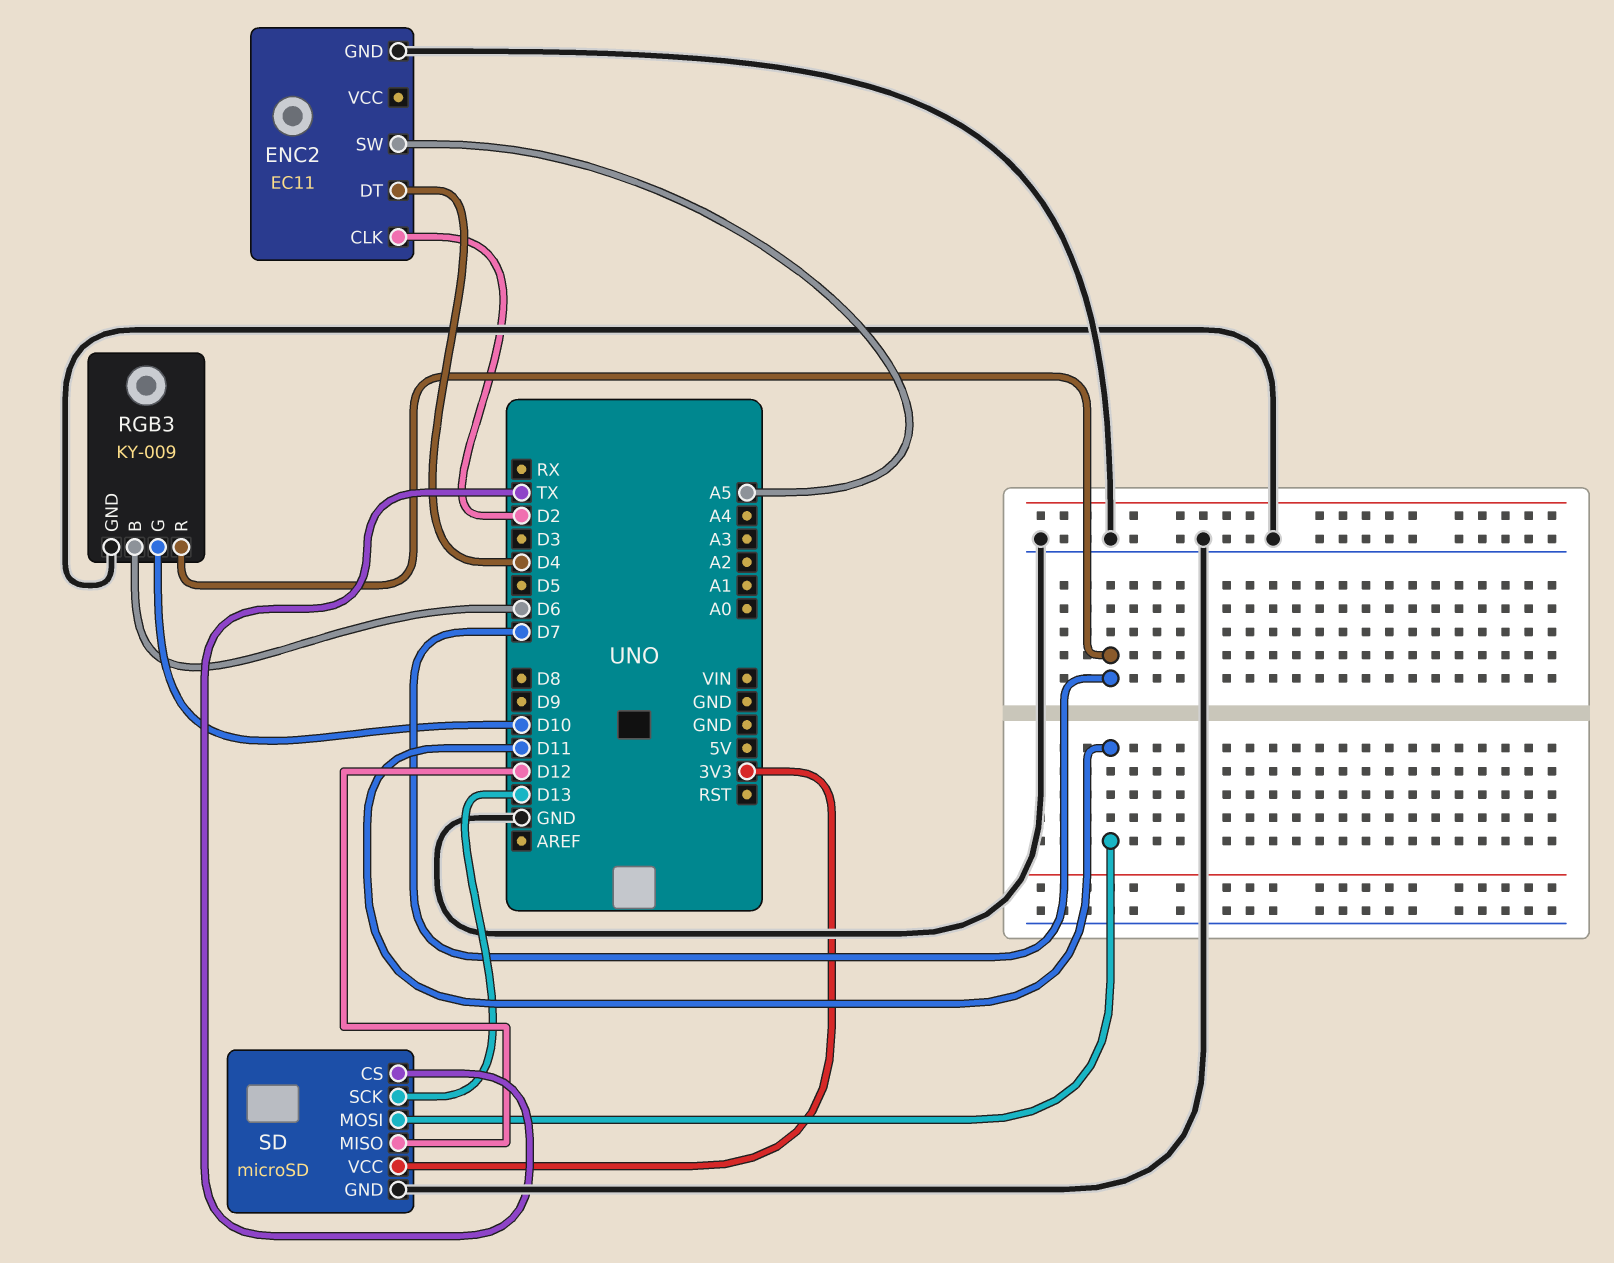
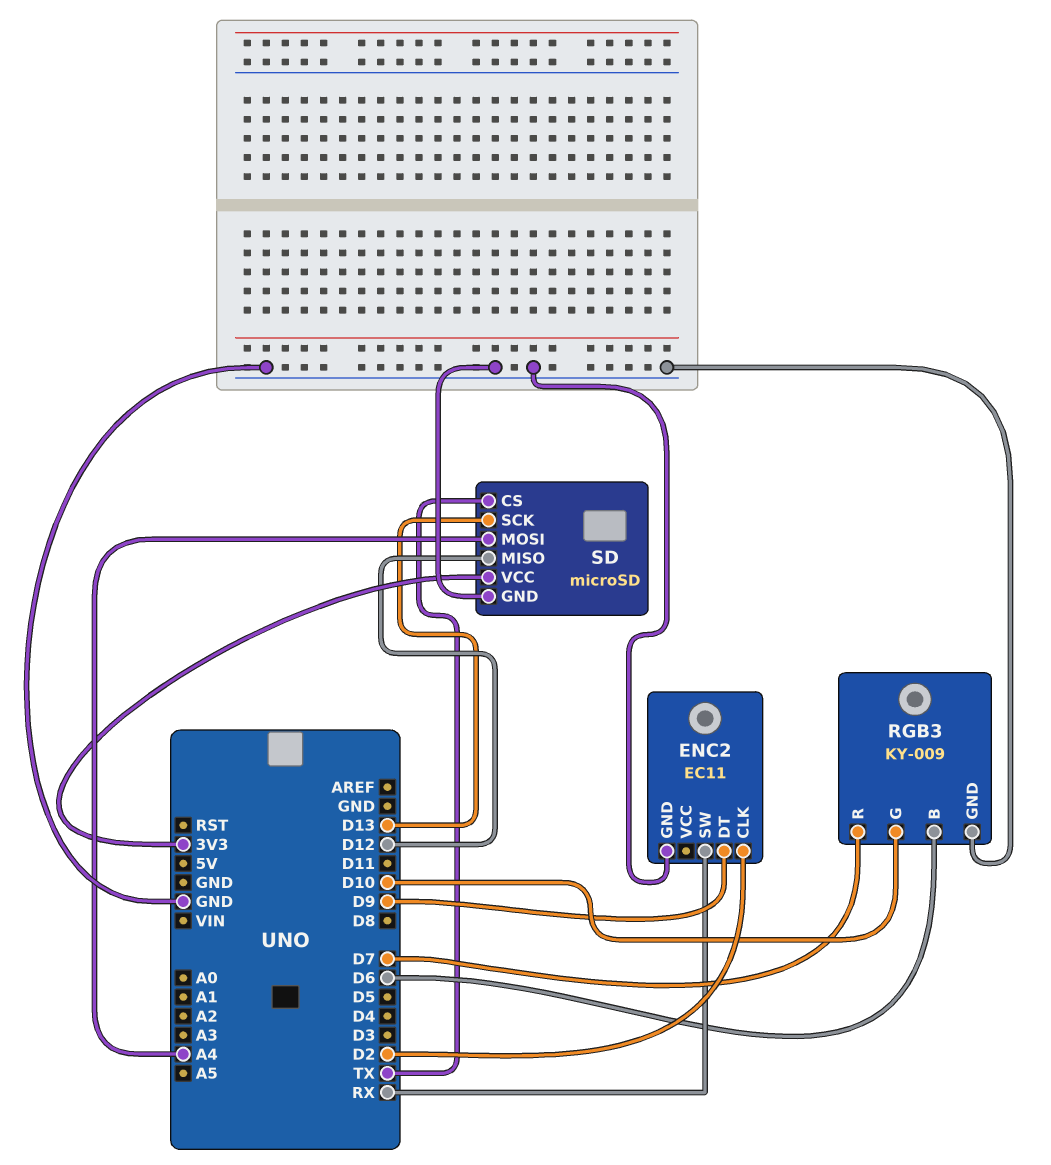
ENC2 pin DT: D4 -> D9
ENC2 pin SW: A5 -> RX
SD pin MOSI: D11 -> A4

